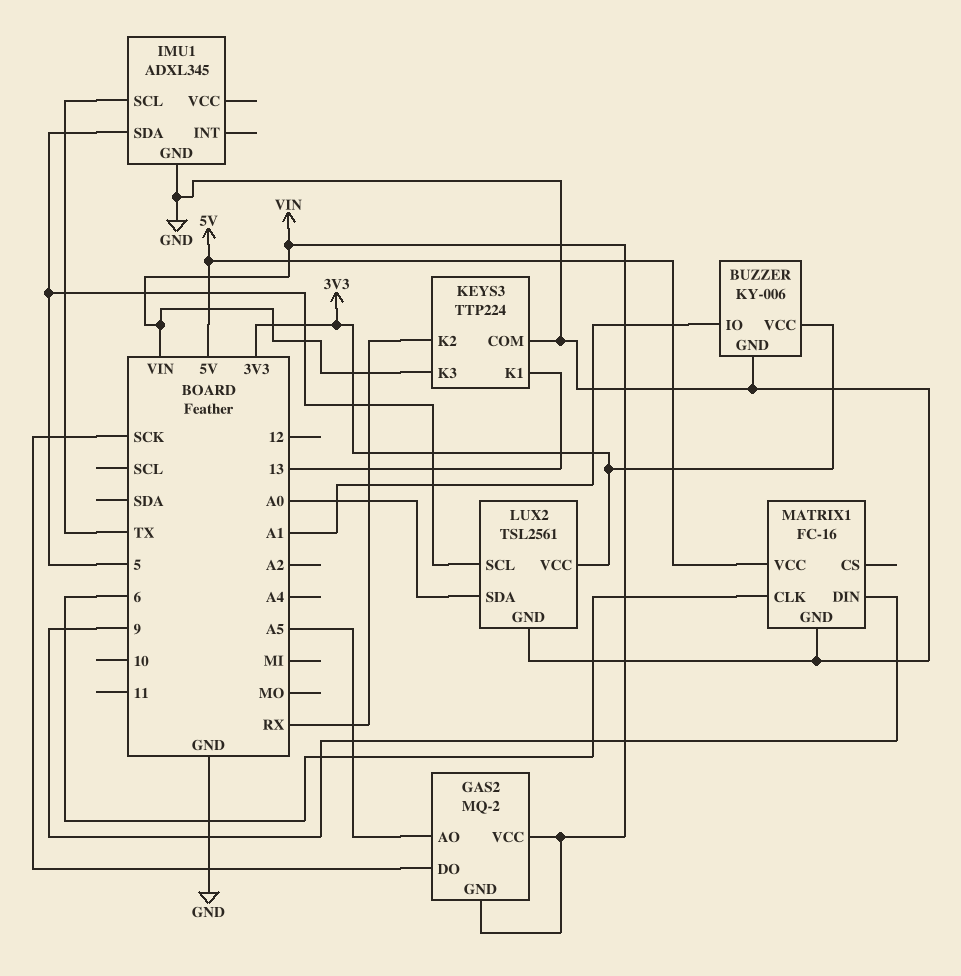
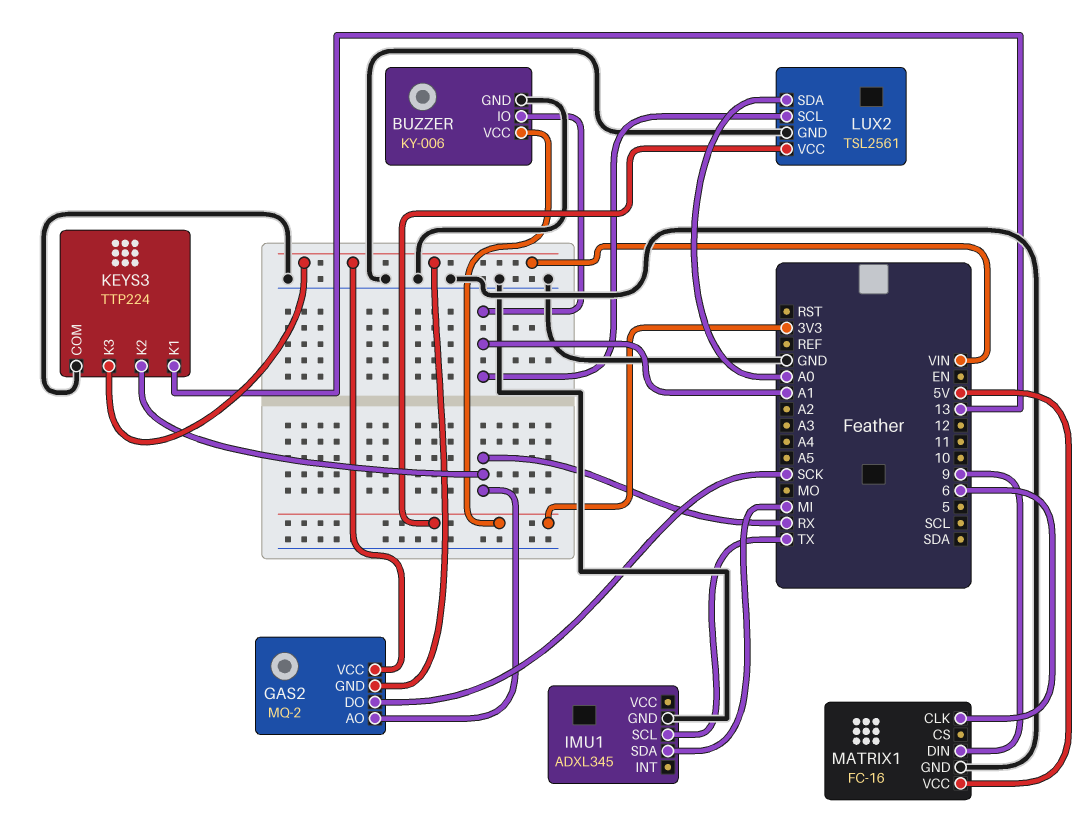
GAS2 pin AO: A5 -> RX
IMU1 pin SDA: 5 -> MI
LUX2 pin SCL: 5 -> A1

